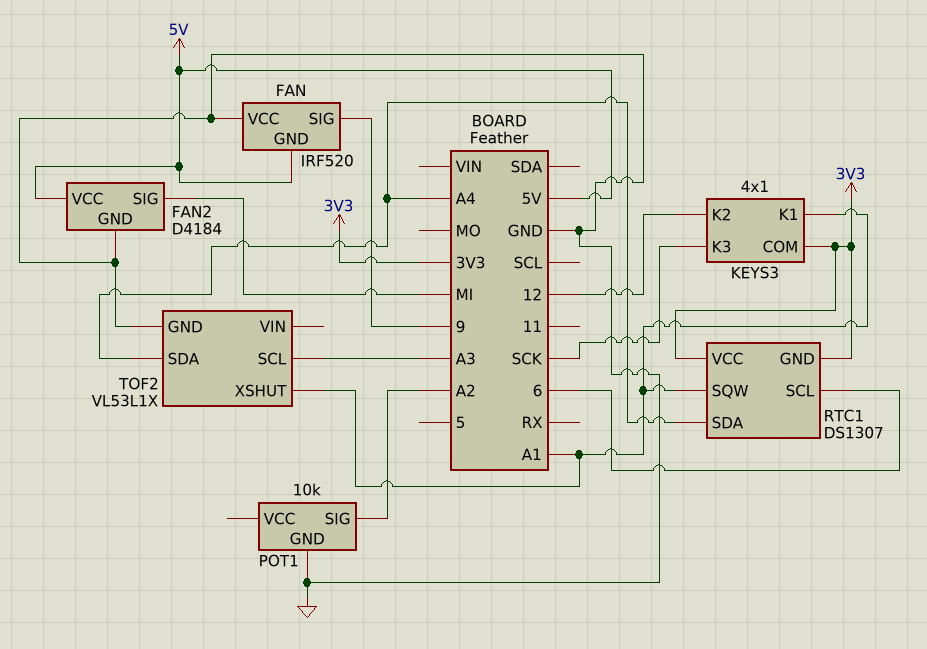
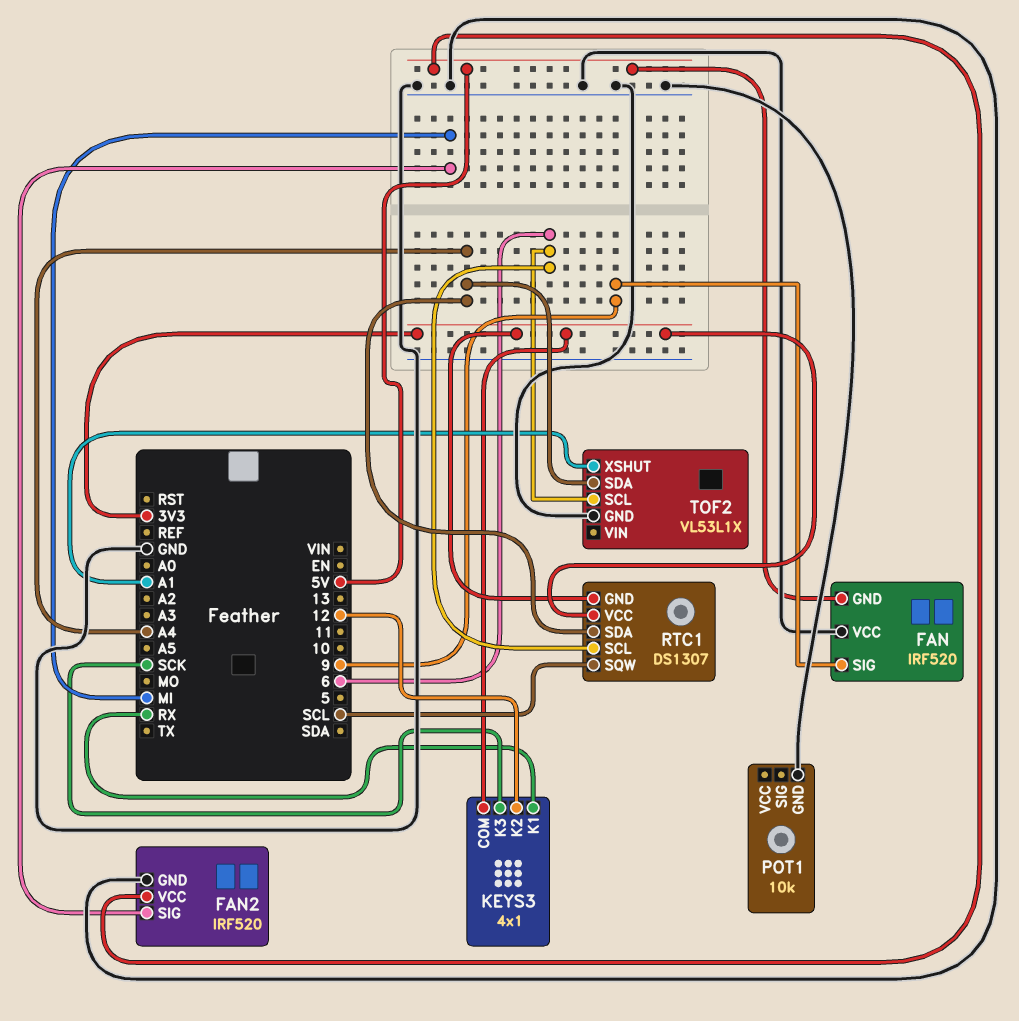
FAN2: D4184 -> IRF520
KEYS3 pin K1: A1 -> RX
POT1 pin SIG: A2 -> none
RTC1 pin SQW: A1 -> SCL
TOF2 pin SCL: A3 -> 6

